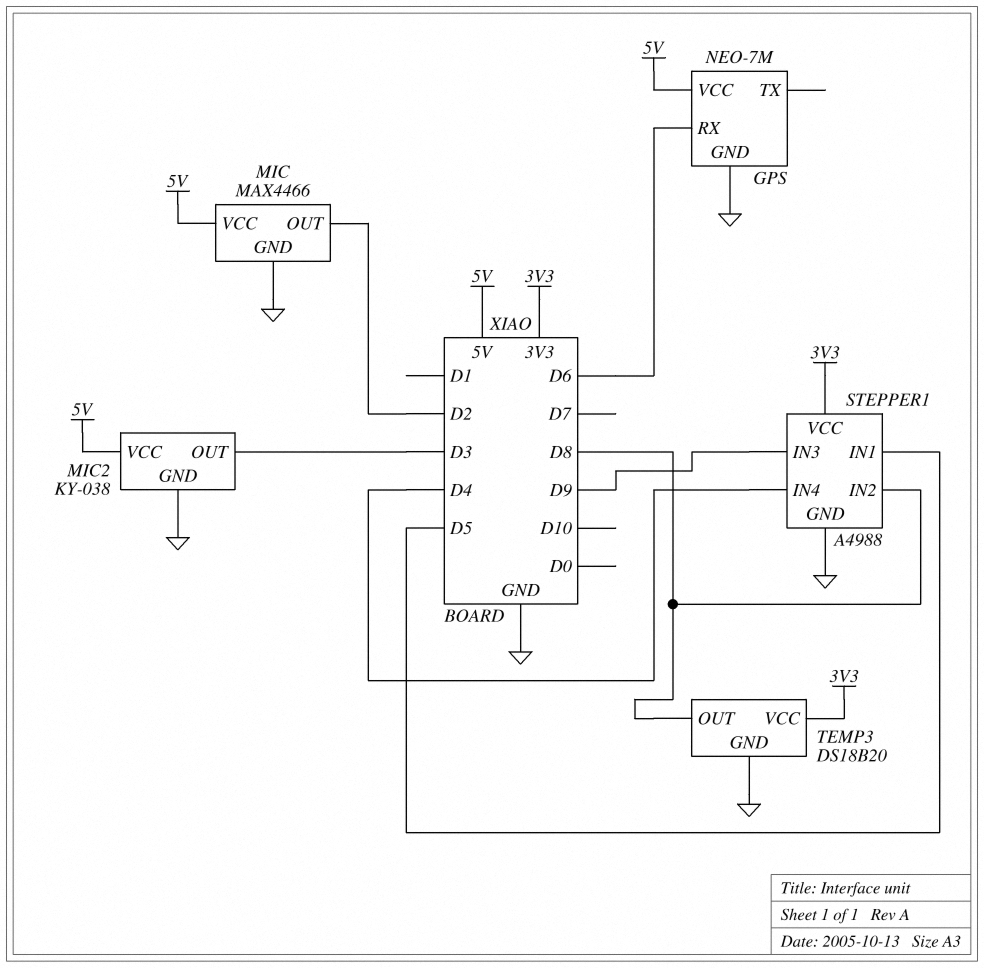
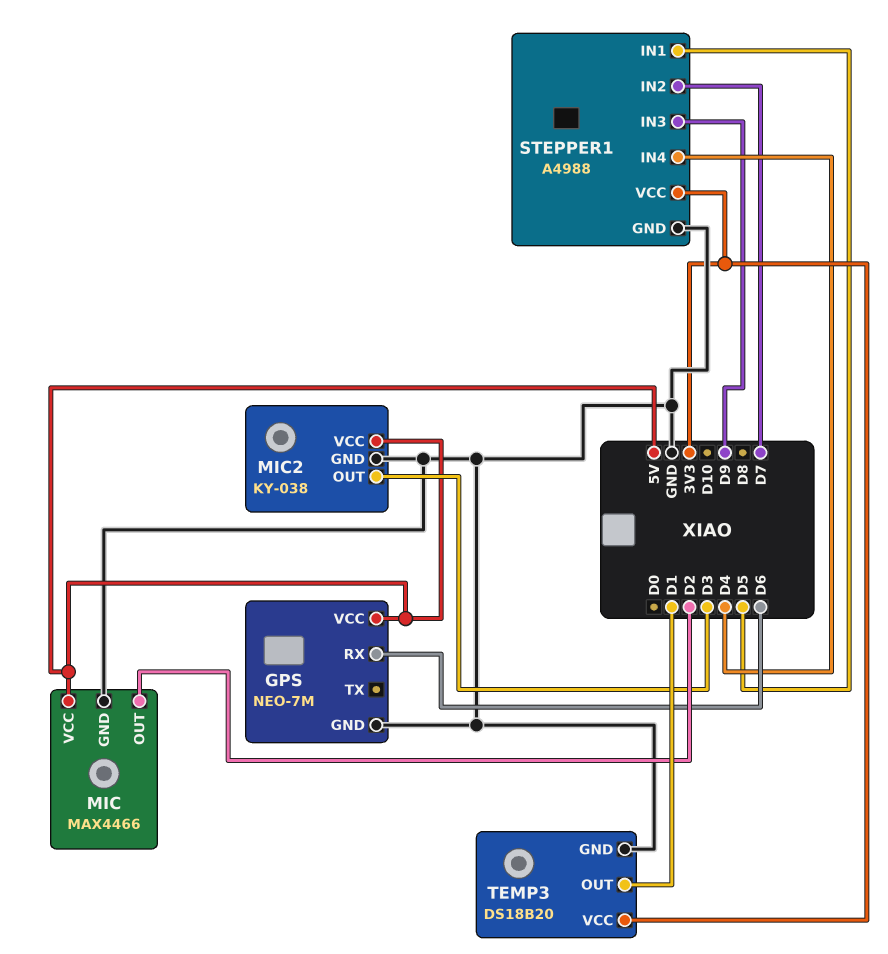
STEPPER1 pin IN2: D8 -> D7
TEMP3 pin OUT: D8 -> D1

